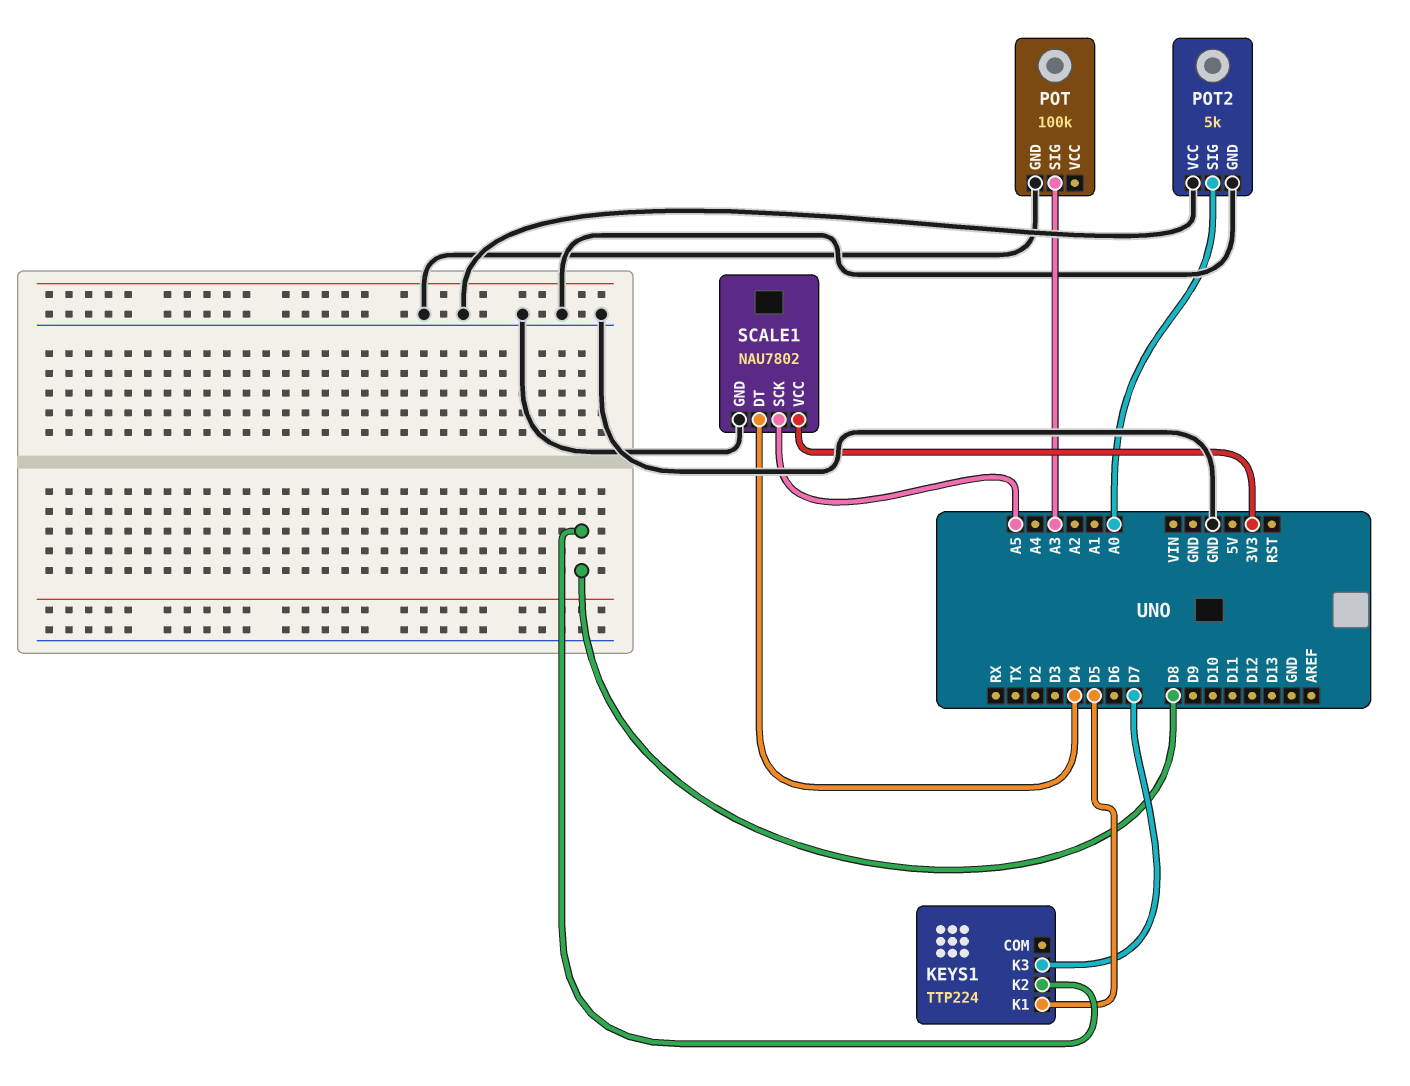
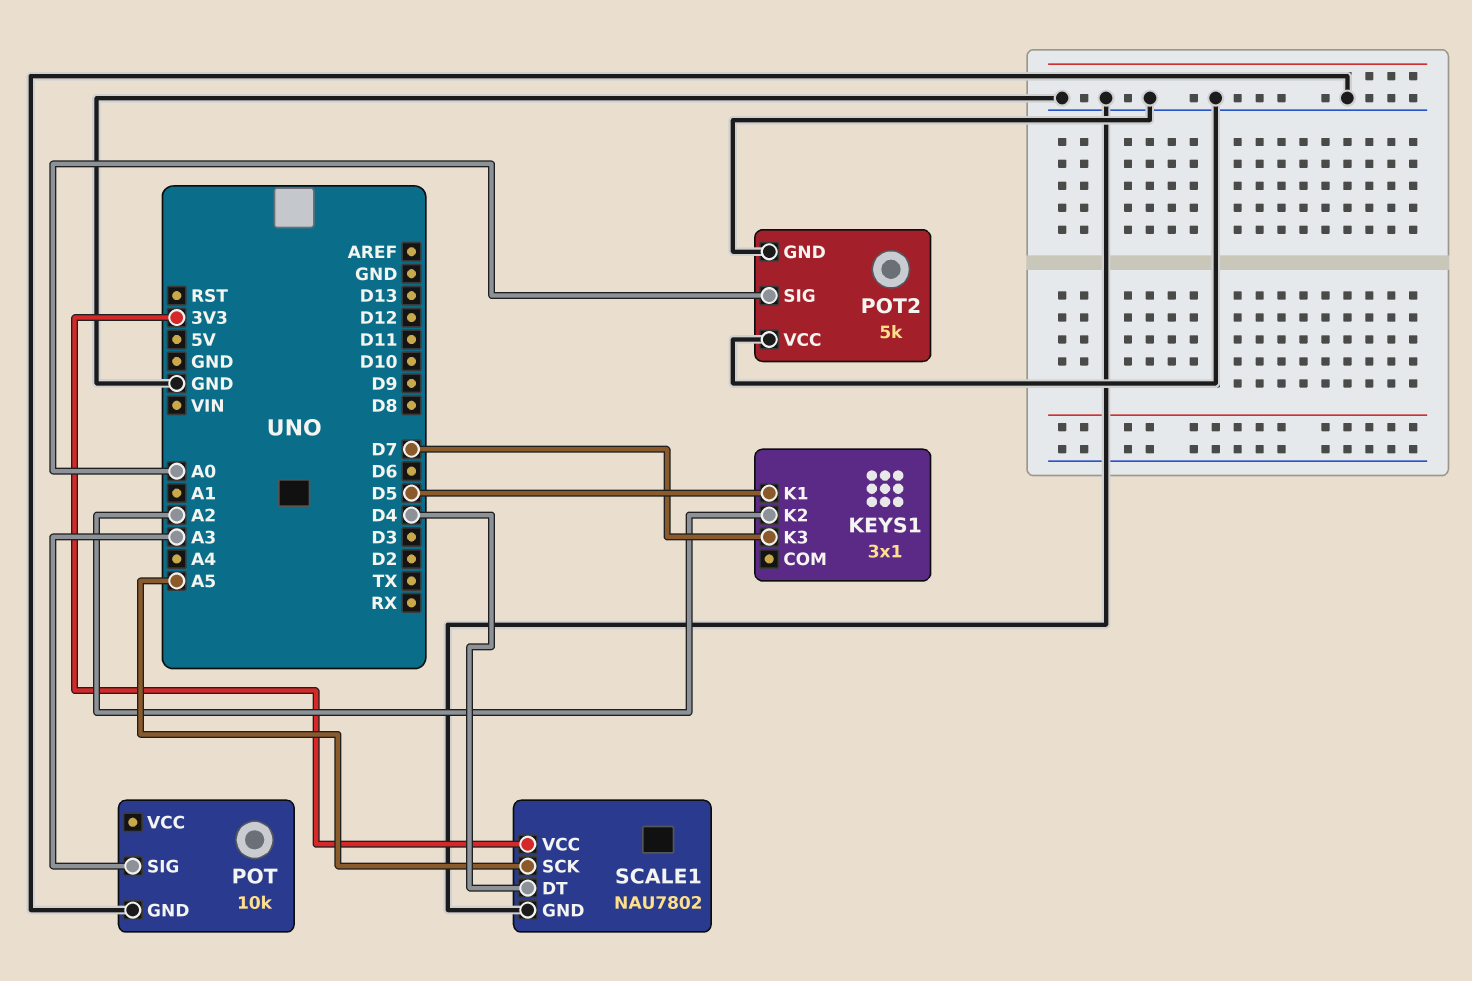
KEYS1: TTP224 -> 3x1
KEYS1 pin K2: D8 -> A2
POT: 100k -> 10k

